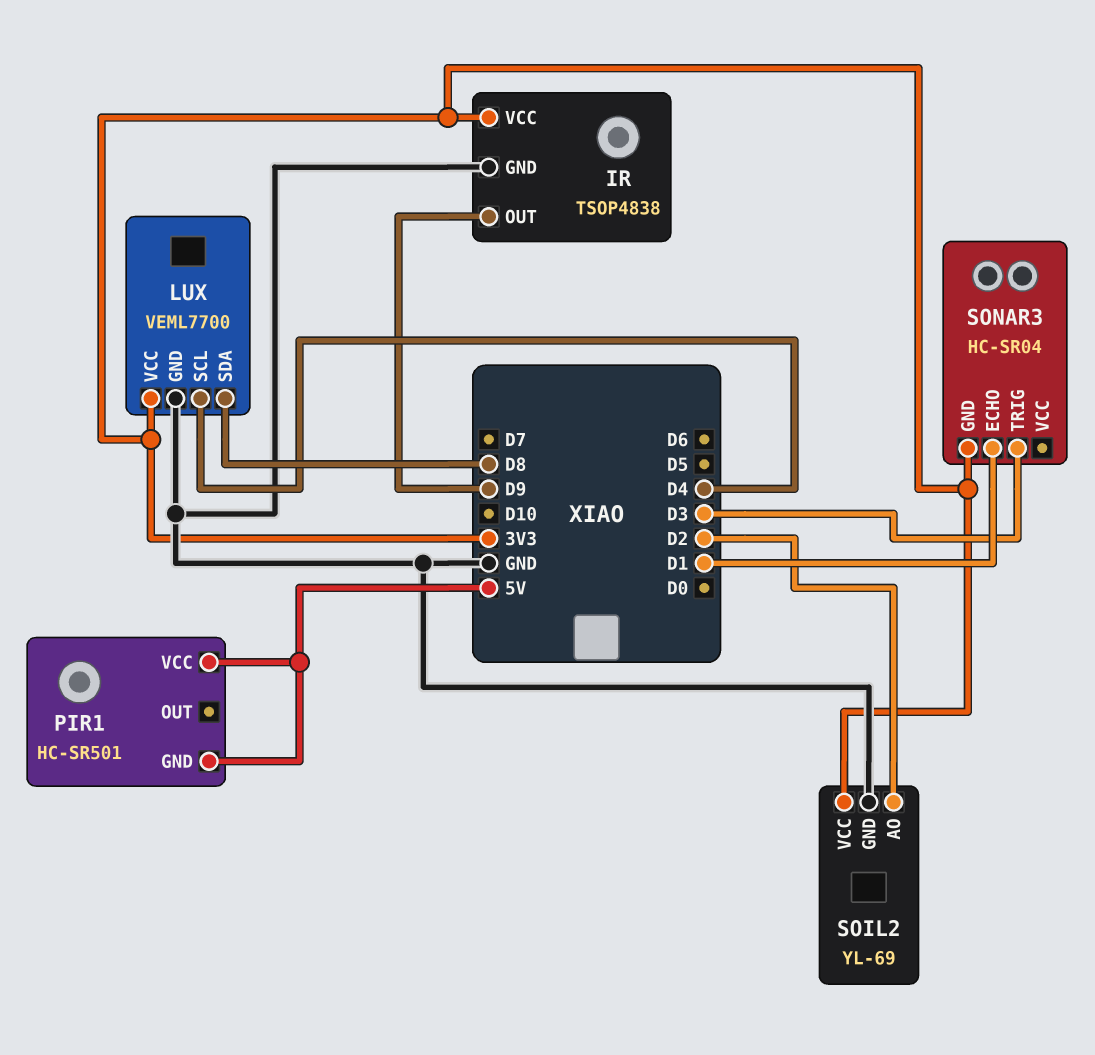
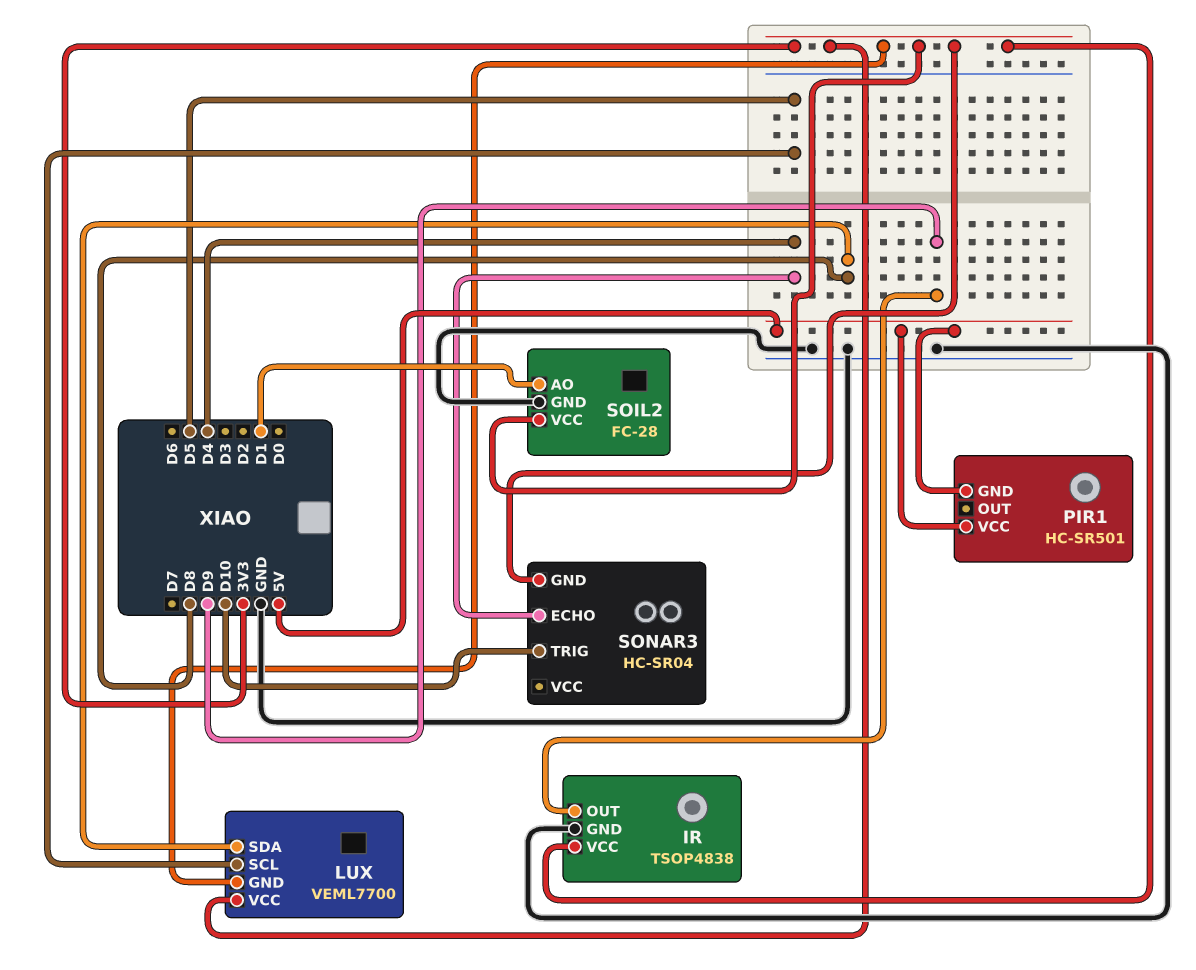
LUX pin GND: GND -> 3V3
LUX pin SCL: D4 -> D5
SOIL2: YL-69 -> FC-28
SOIL2 pin AO: D2 -> D1
SONAR3 pin ECHO: D1 -> D4
SONAR3 pin TRIG: D3 -> D10

